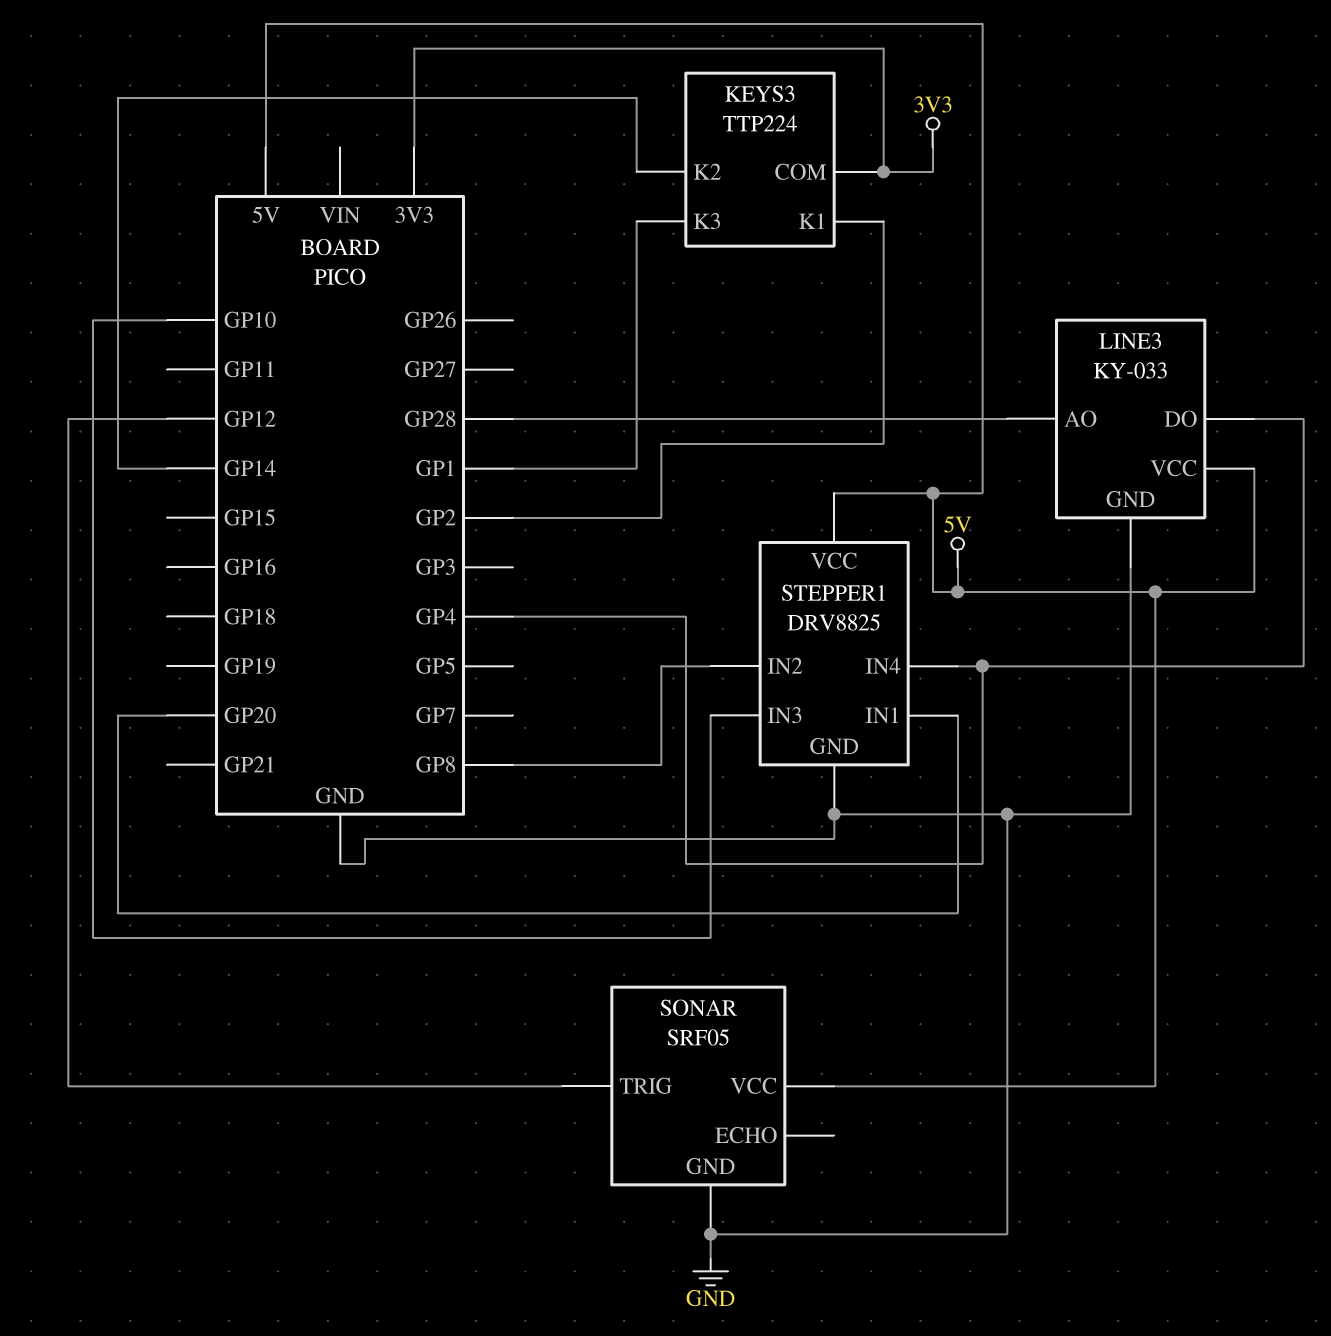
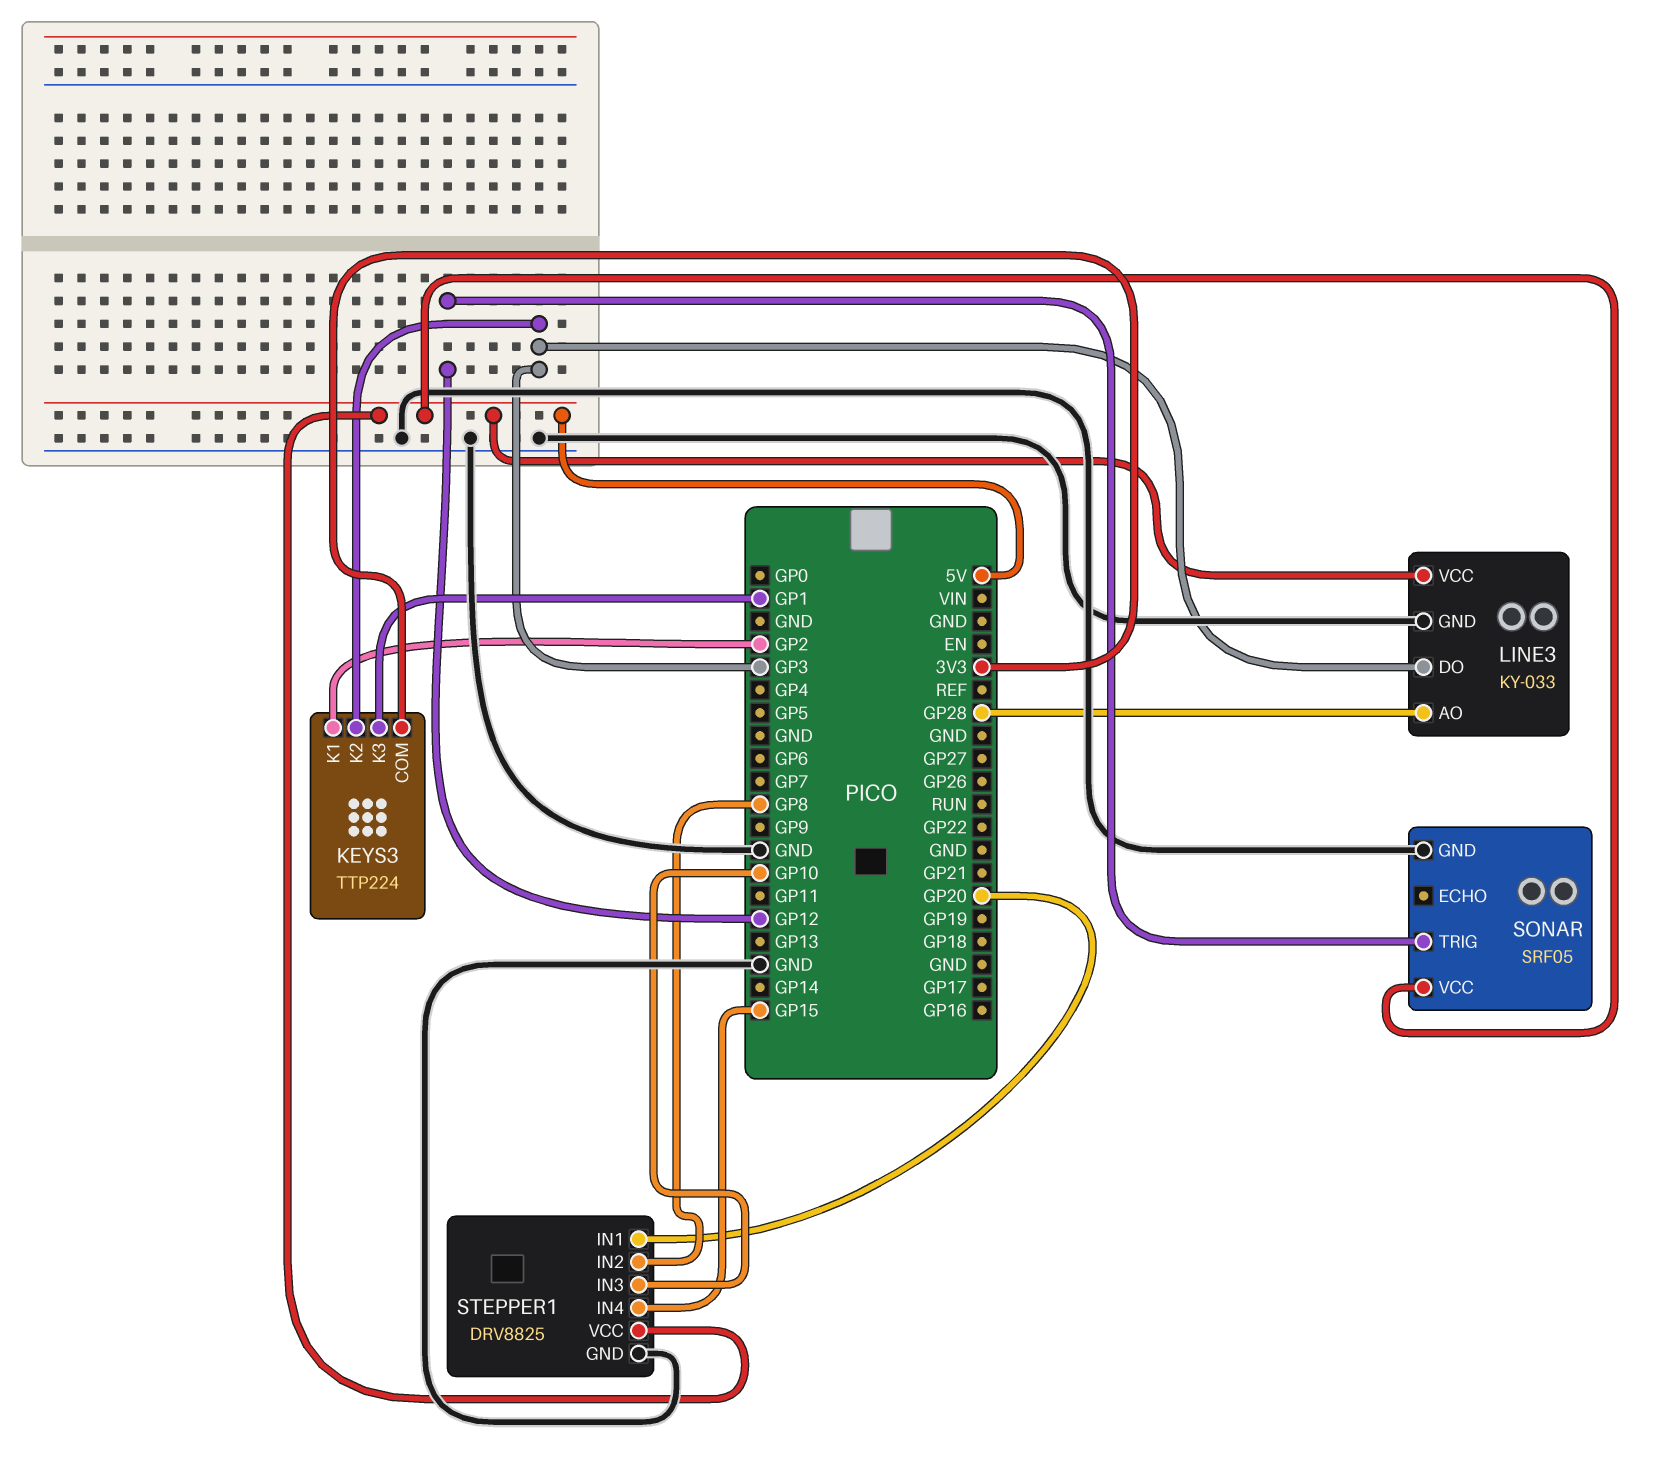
KEYS3 pin K2: GP14 -> GP3
LINE3 pin DO: GP4 -> GP3
STEPPER1 pin IN4: GP4 -> GP15

